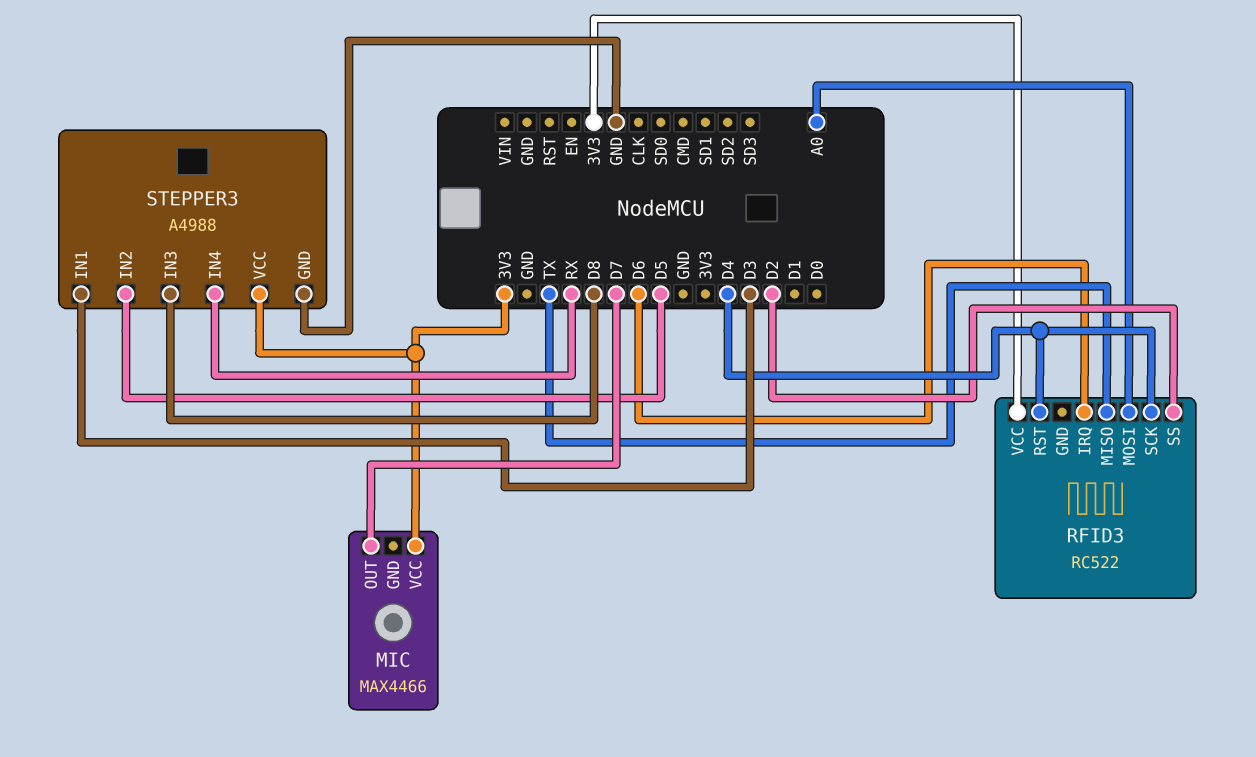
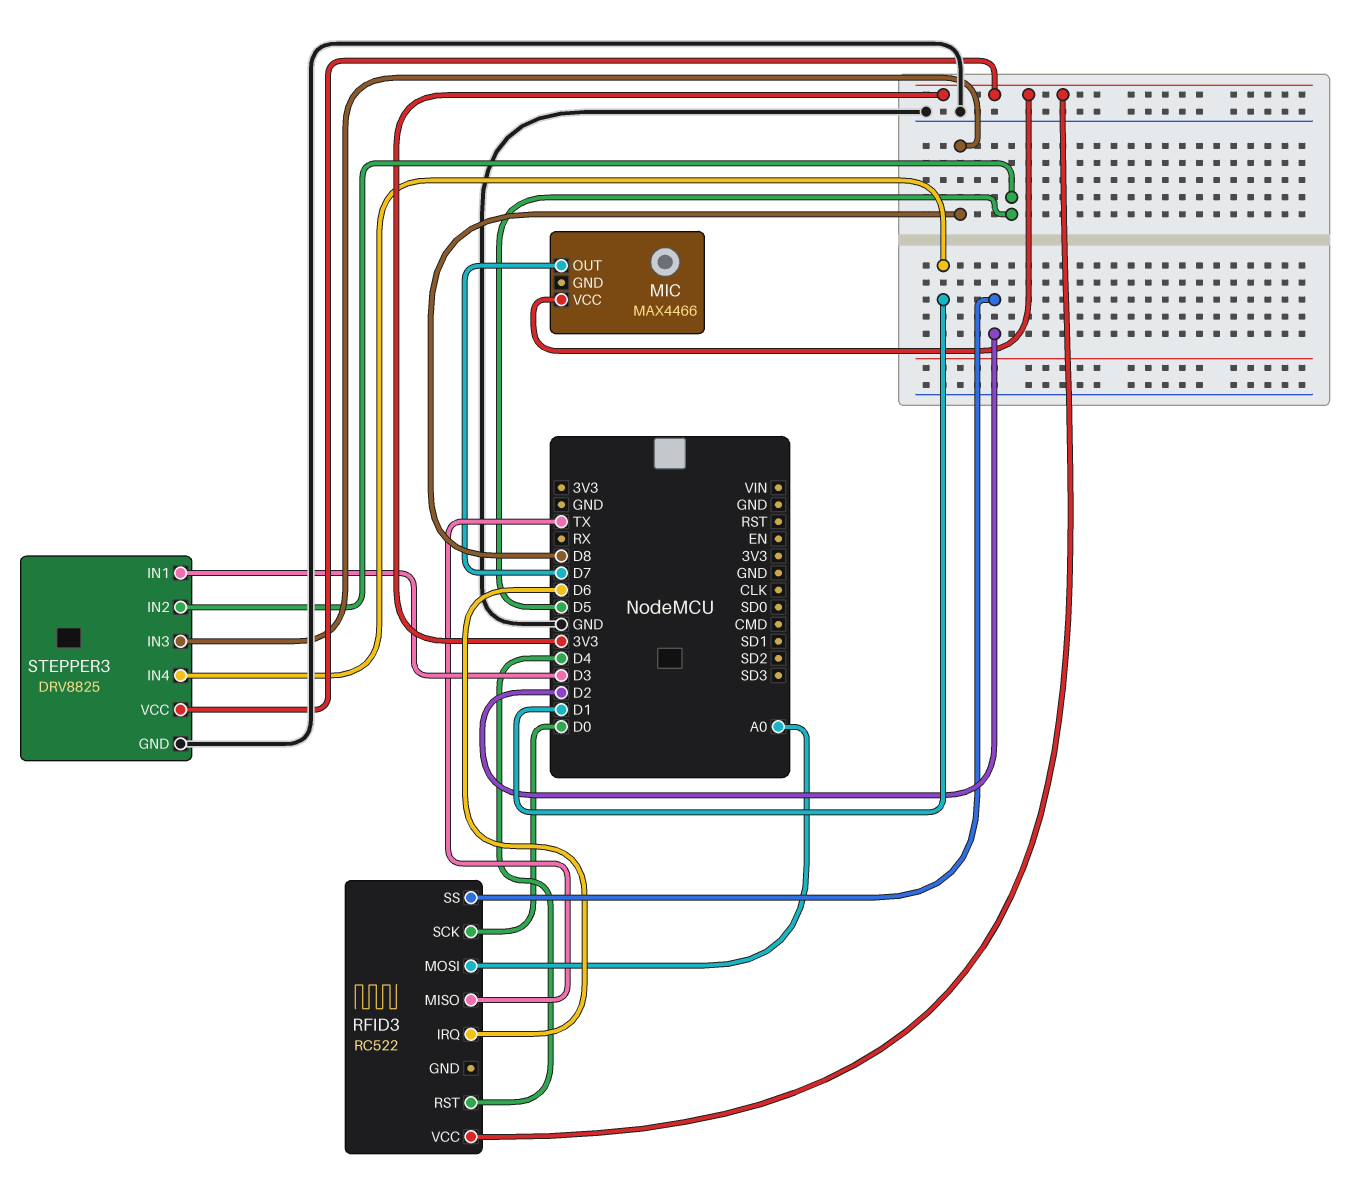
RFID3 pin SCK: D4 -> D0
STEPPER3: A4988 -> DRV8825
STEPPER3 pin IN4: RX -> D1

